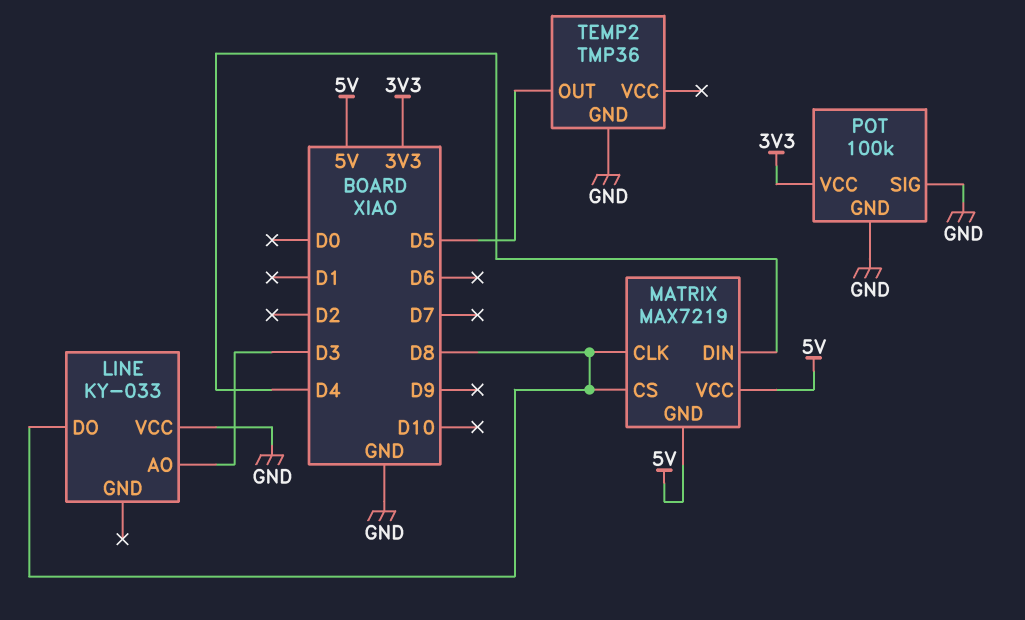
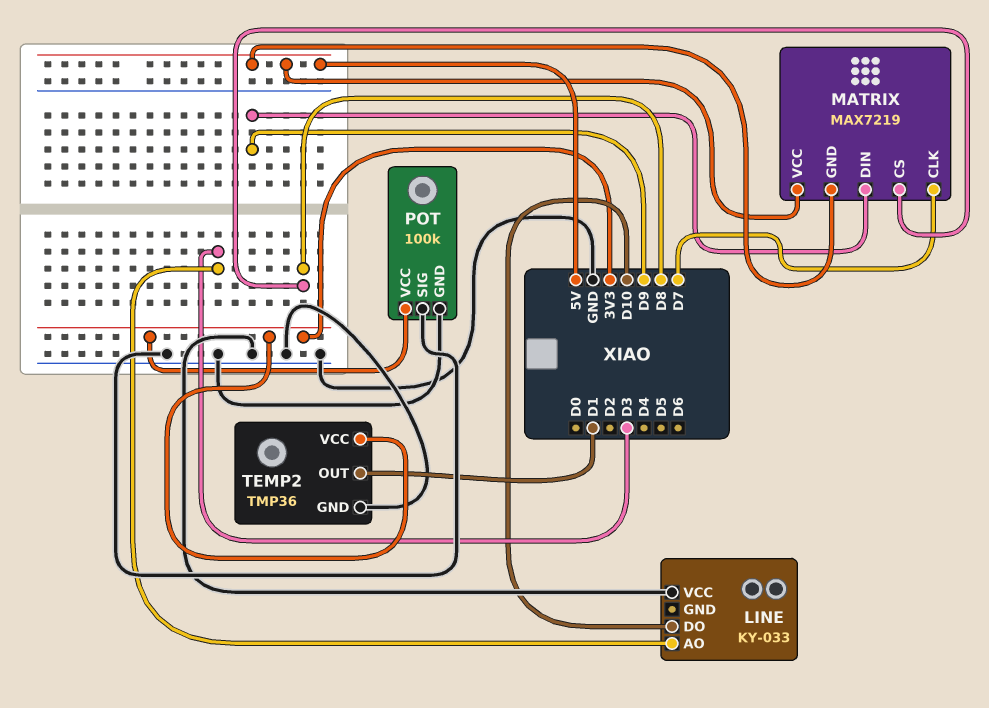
LINE pin DO: D8 -> D10
MATRIX pin CLK: D8 -> D7
MATRIX pin DIN: D4 -> D9
TEMP2 pin OUT: D5 -> D1
TEMP2 pin VCC: none -> 3V3

